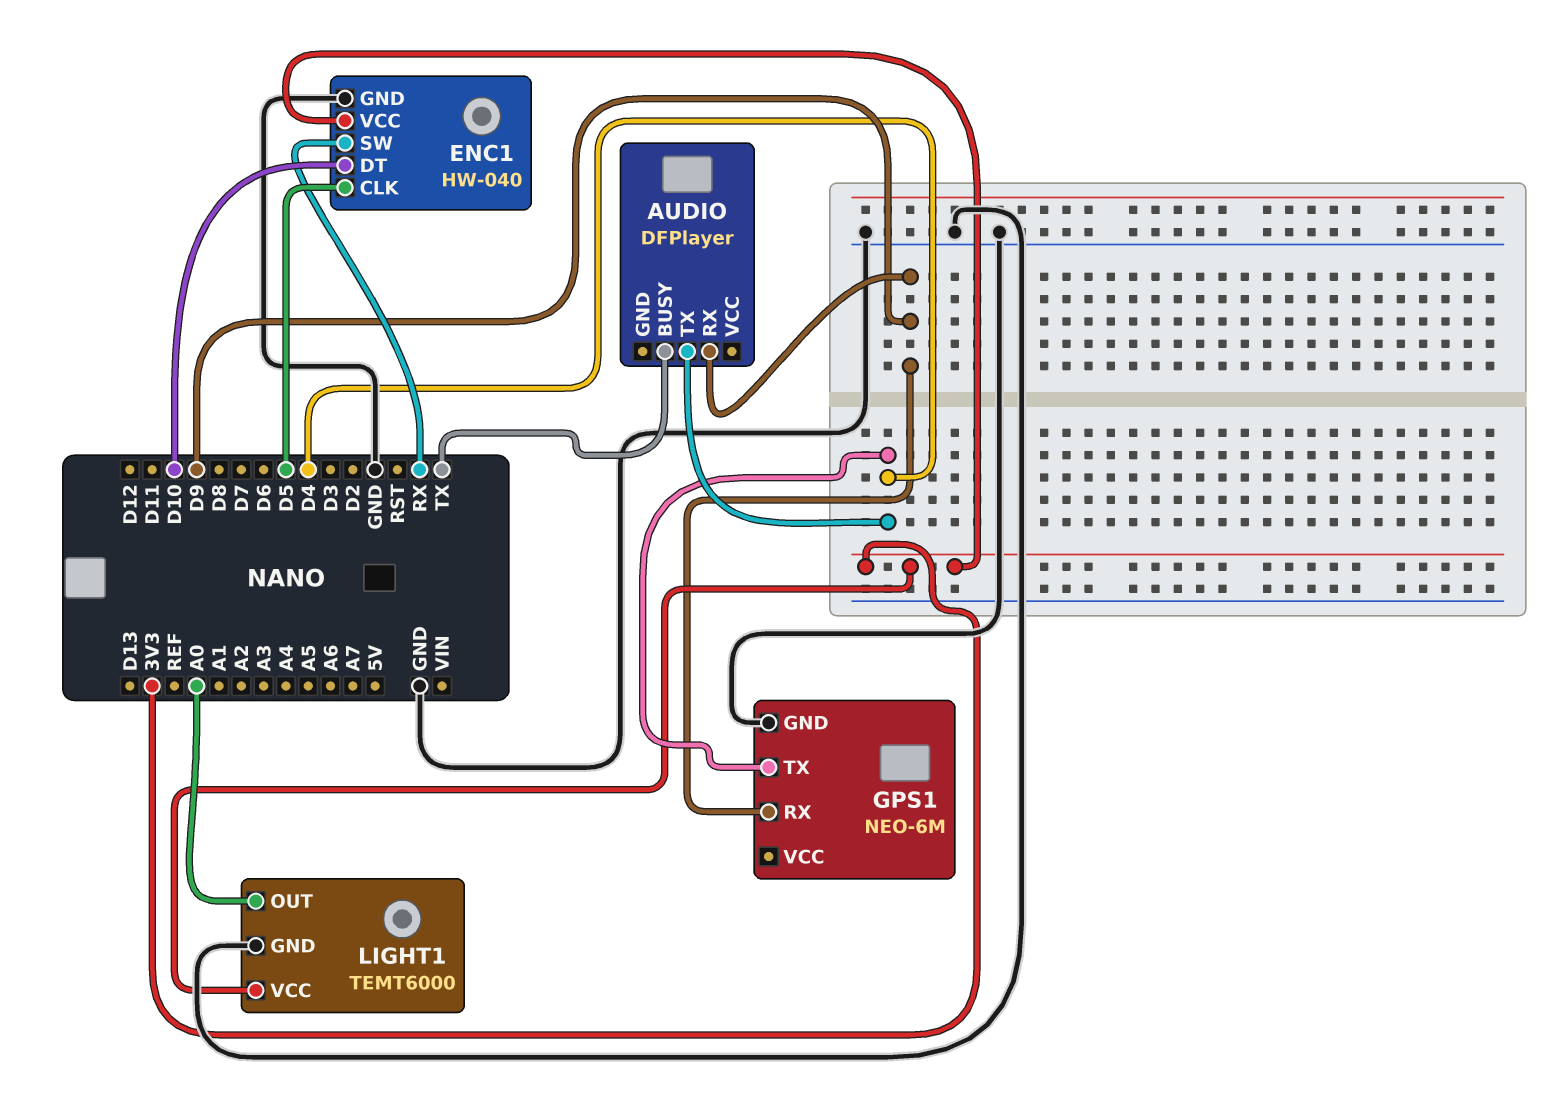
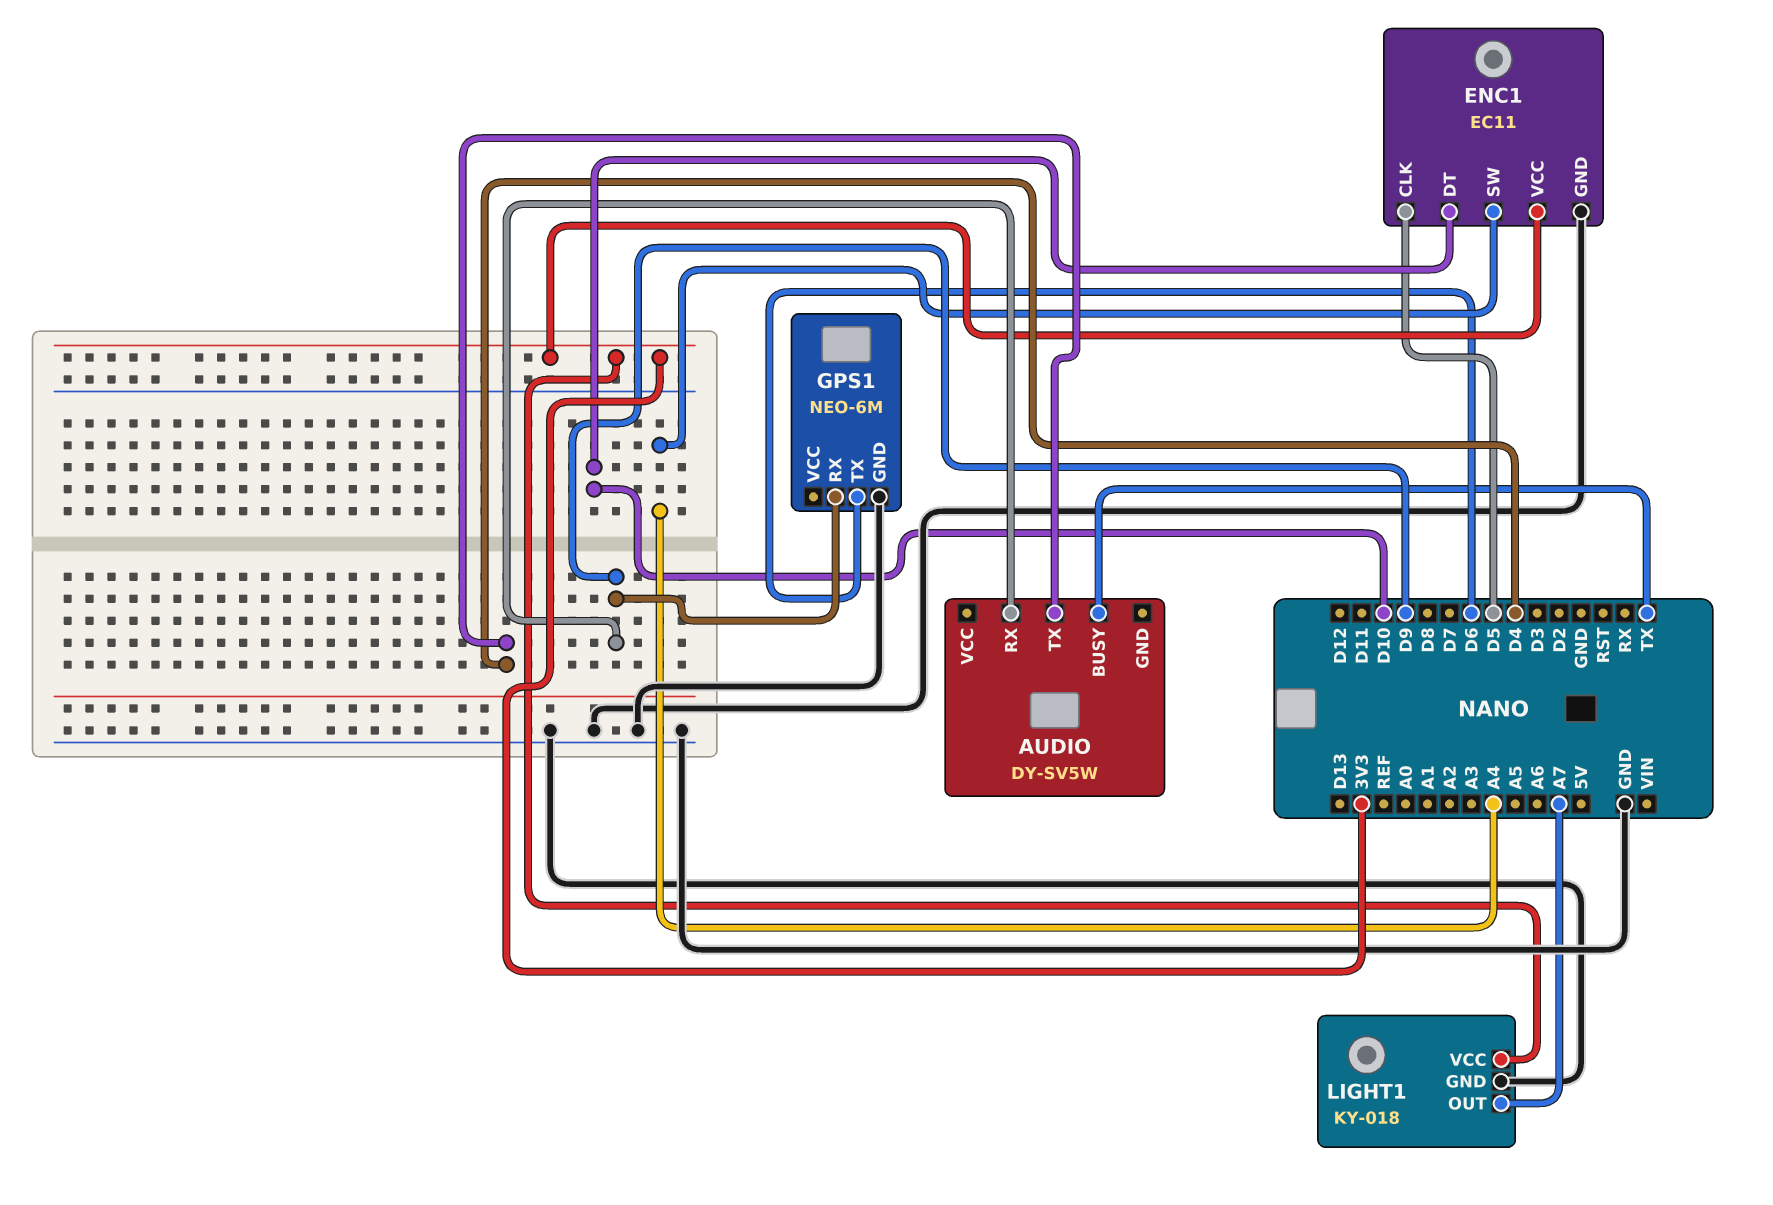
AUDIO: DFPlayer -> DY-SV5W
ENC1: HW-040 -> EC11
ENC1 pin SW: RX -> A4
GPS1 pin TX: D4 -> D6
LIGHT1: TEMT6000 -> KY-018
LIGHT1 pin OUT: A0 -> A7

